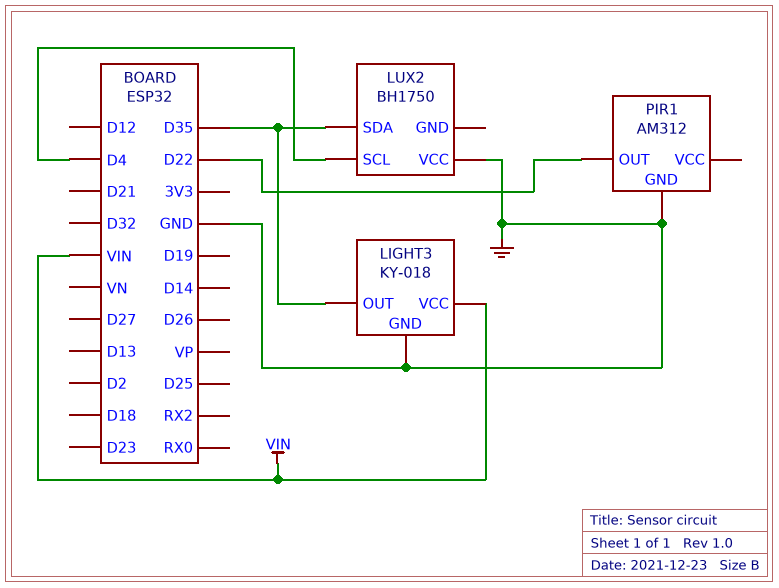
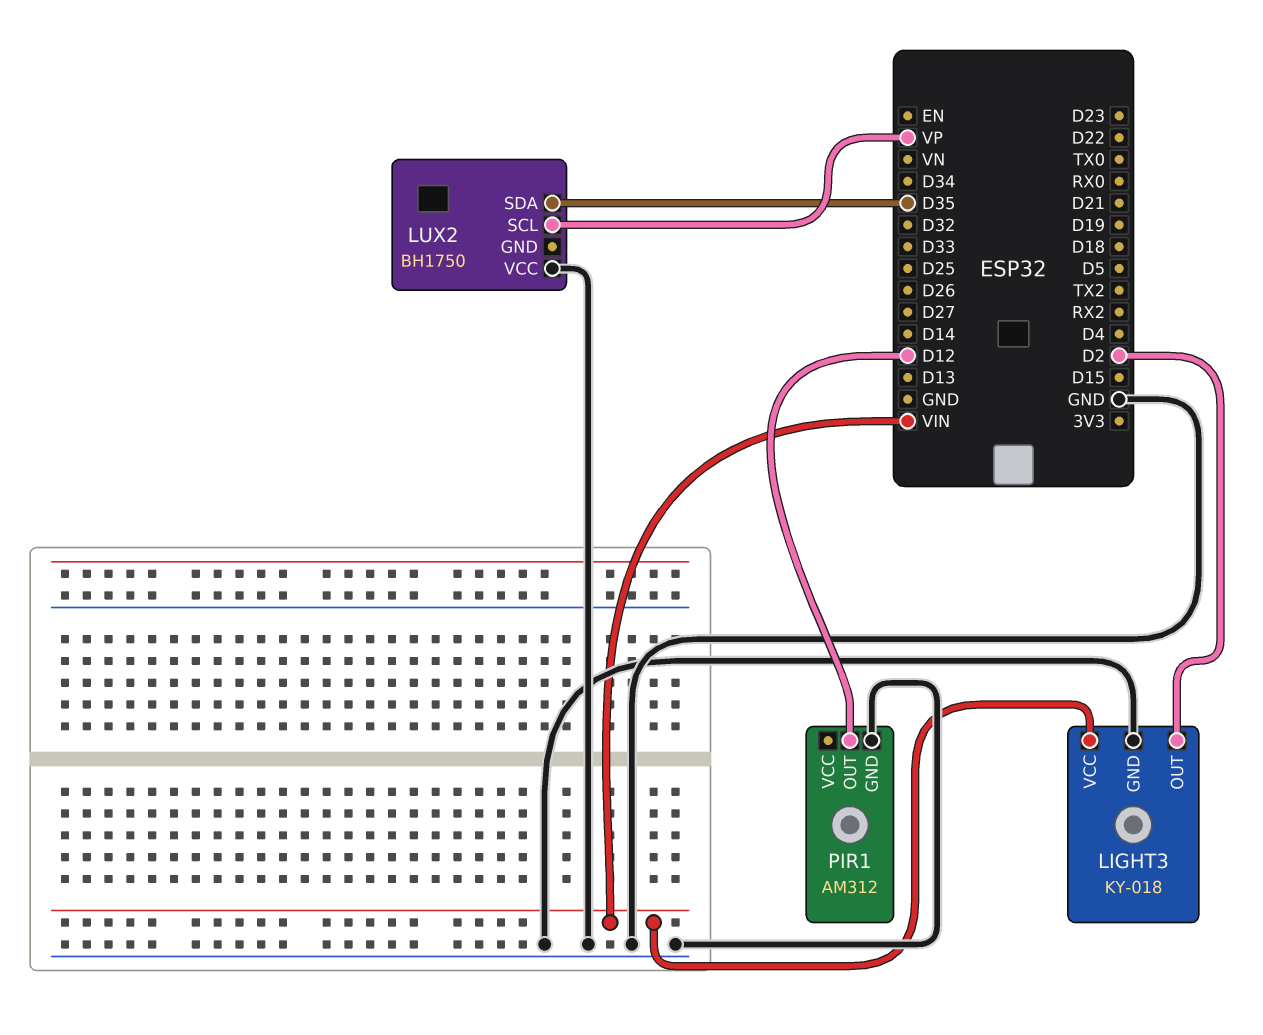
LIGHT3 pin OUT: D35 -> D2
LUX2 pin SCL: D4 -> VP
PIR1 pin OUT: D22 -> D12

